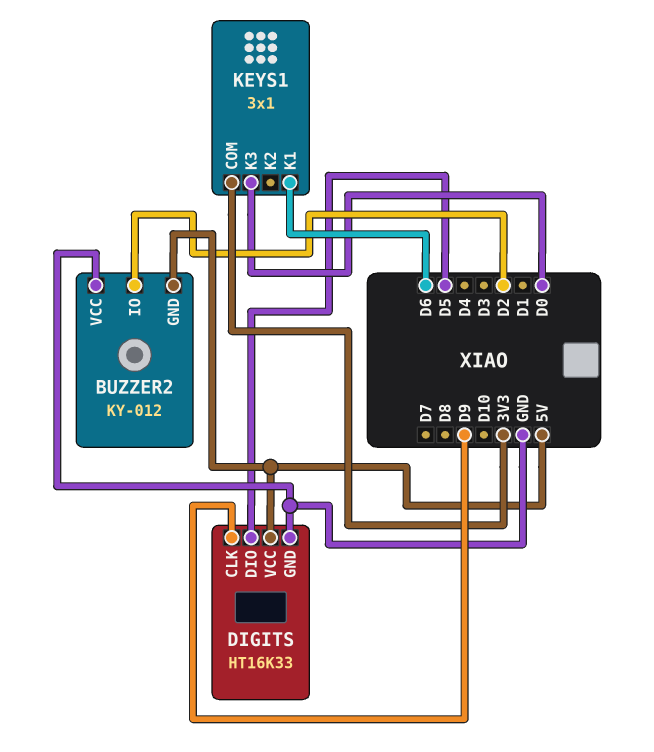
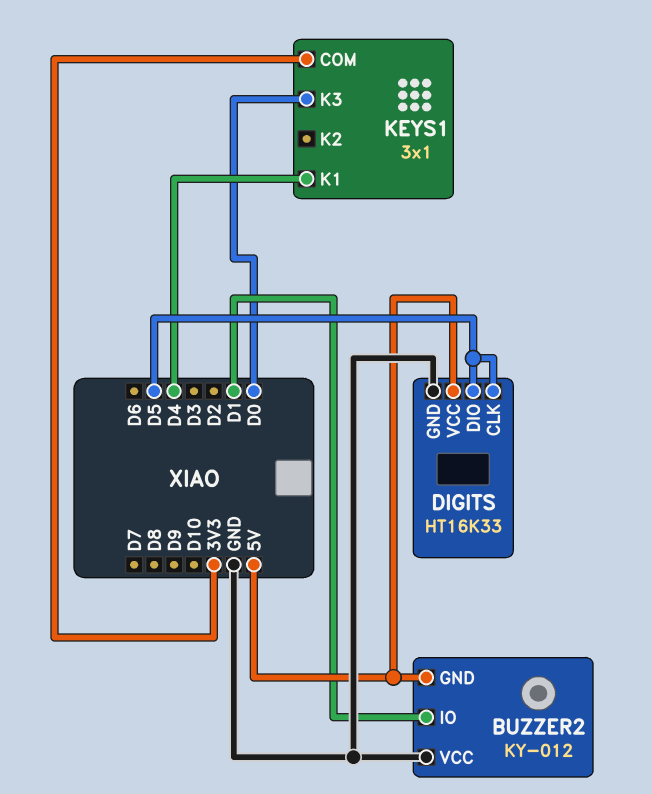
BUZZER2 pin IO: D2 -> D1
DIGITS pin CLK: D9 -> D5
KEYS1 pin K1: D6 -> D4

